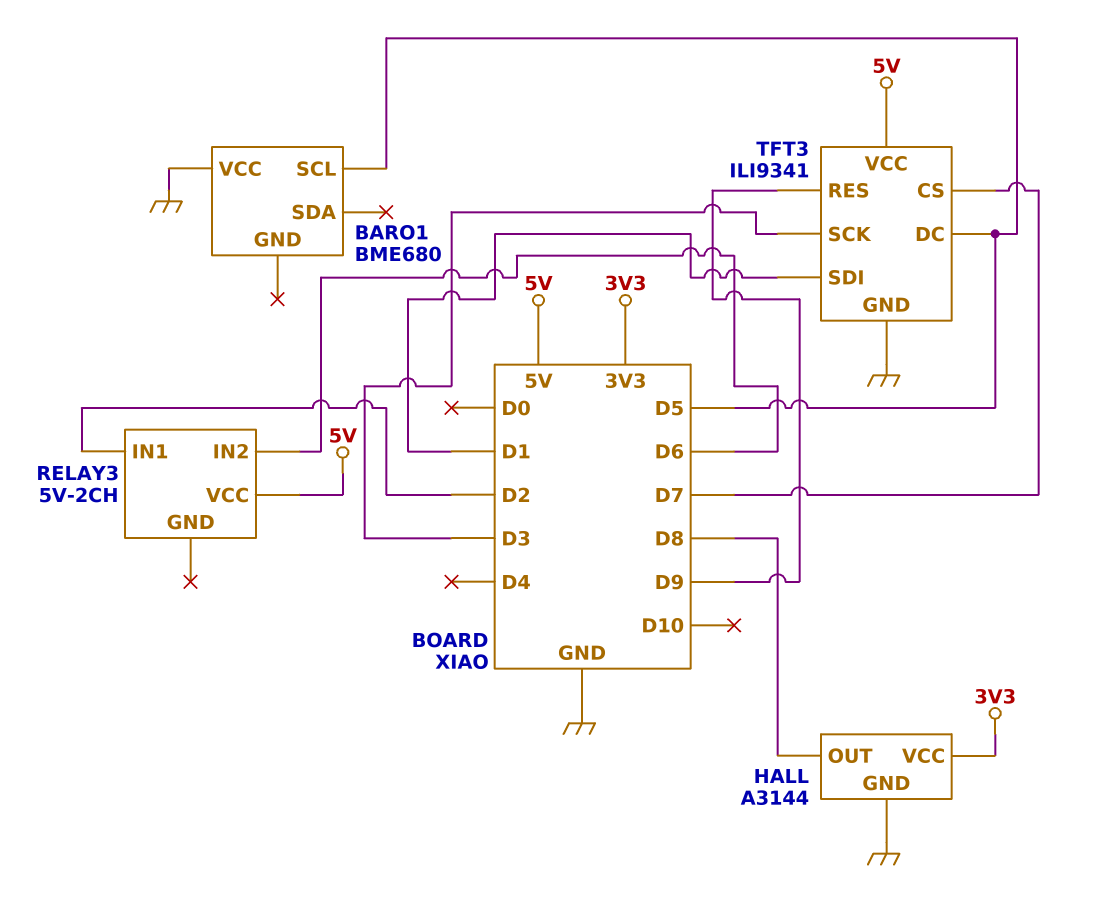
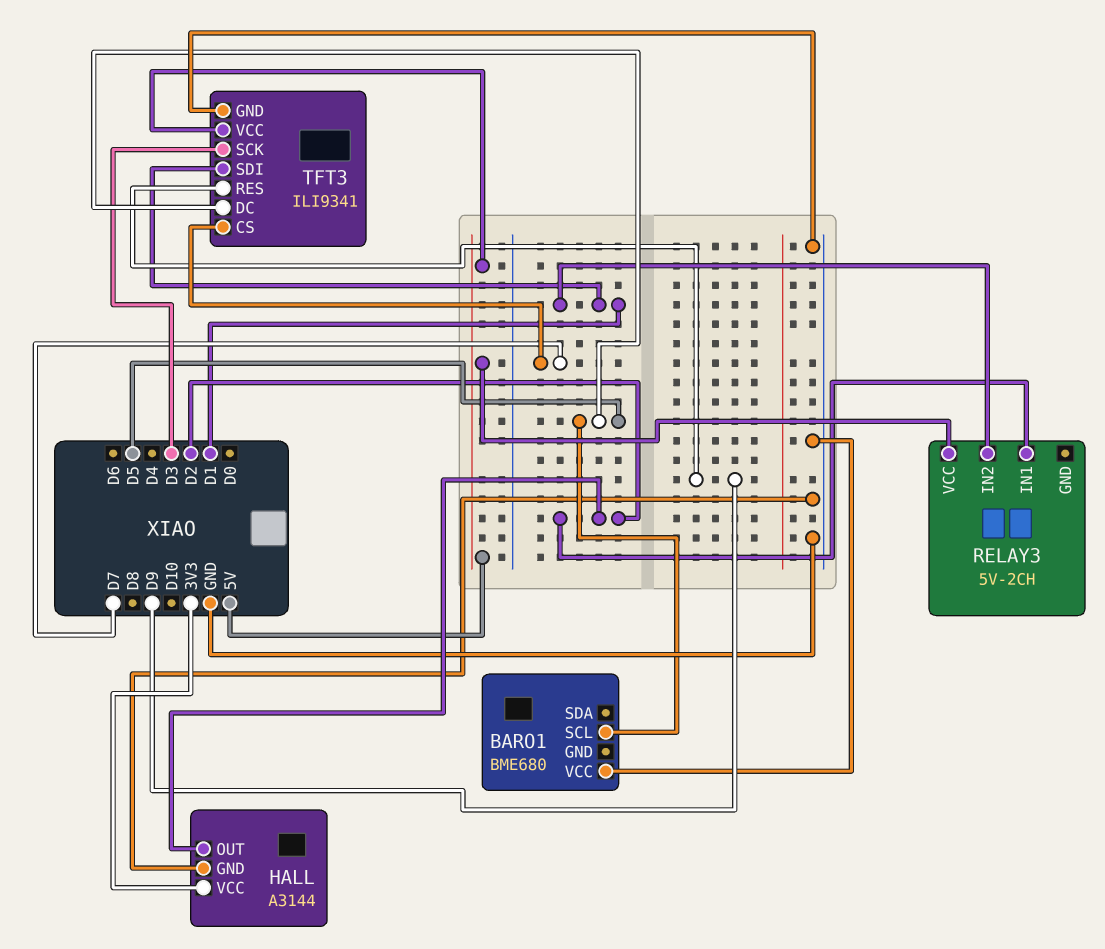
HALL pin OUT: D8 -> D2
RELAY3 pin IN2: D6 -> D1

